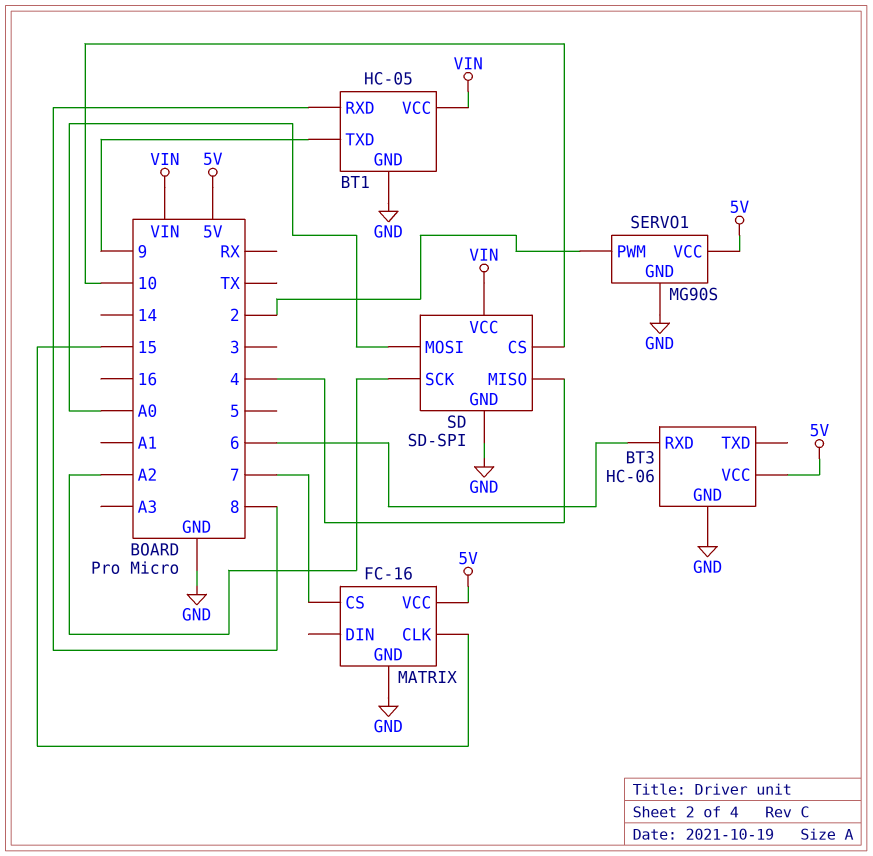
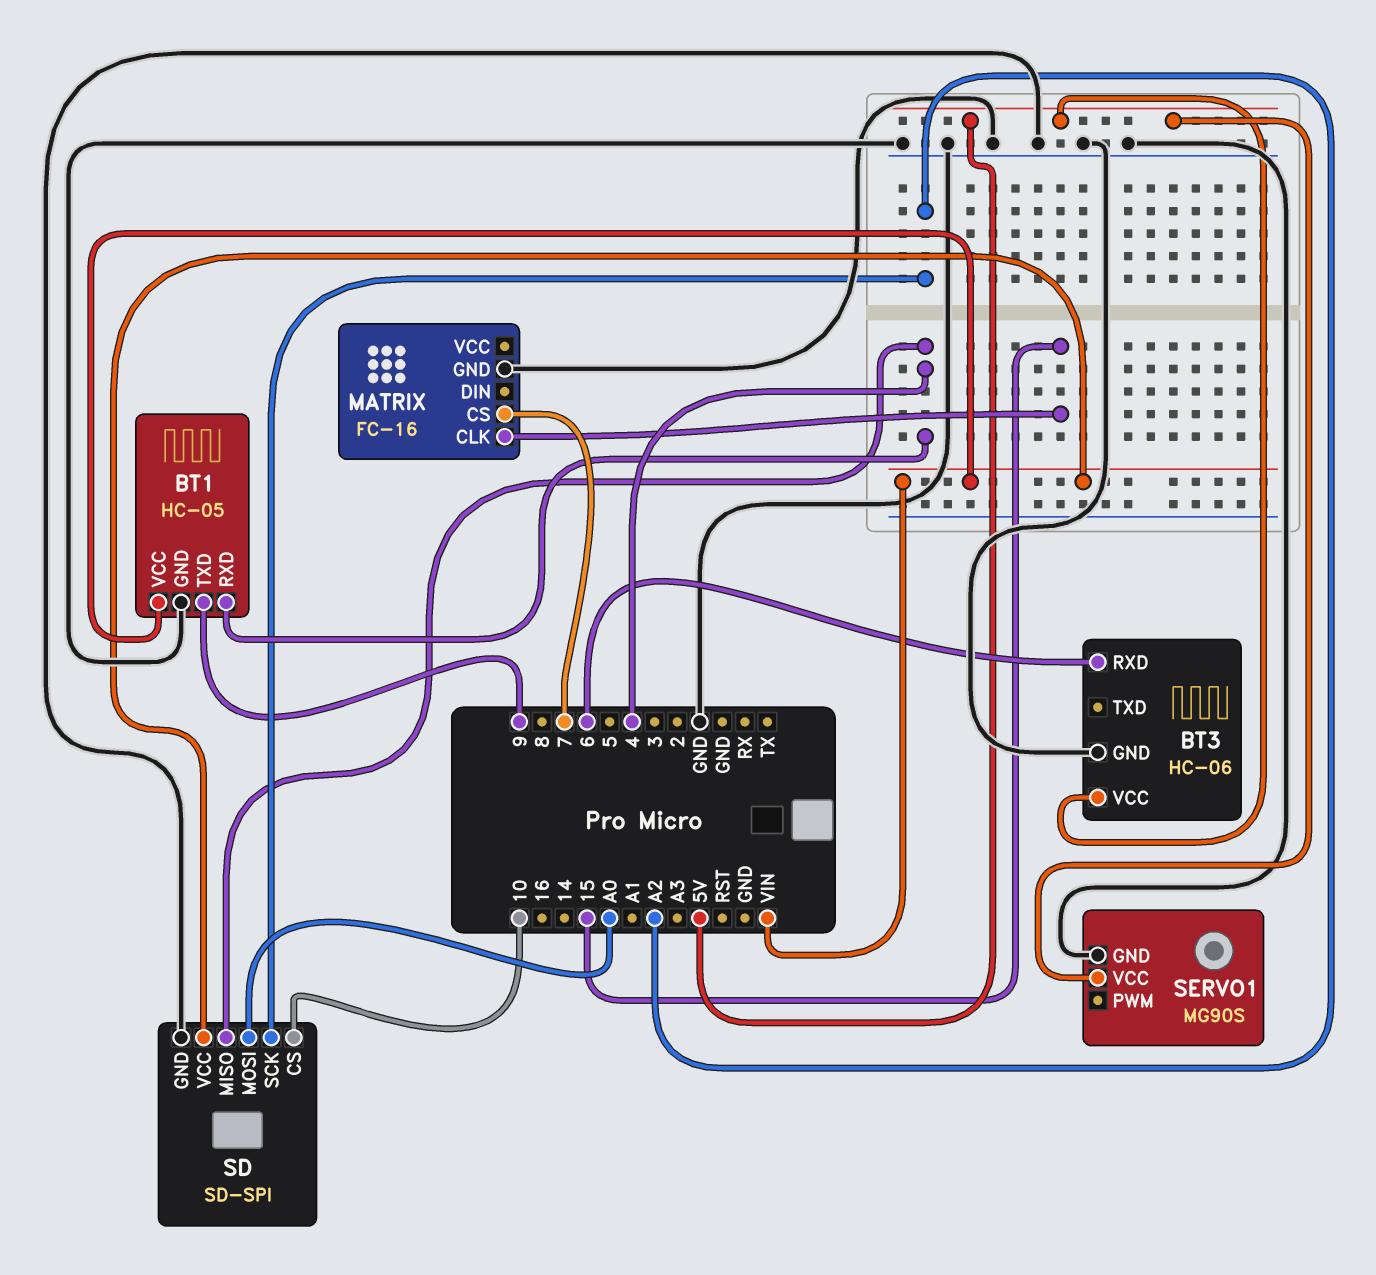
BT1 pin RXD: 8 -> 4
MATRIX pin VCC: 5V -> none
SERVO1 pin PWM: 2 -> none

